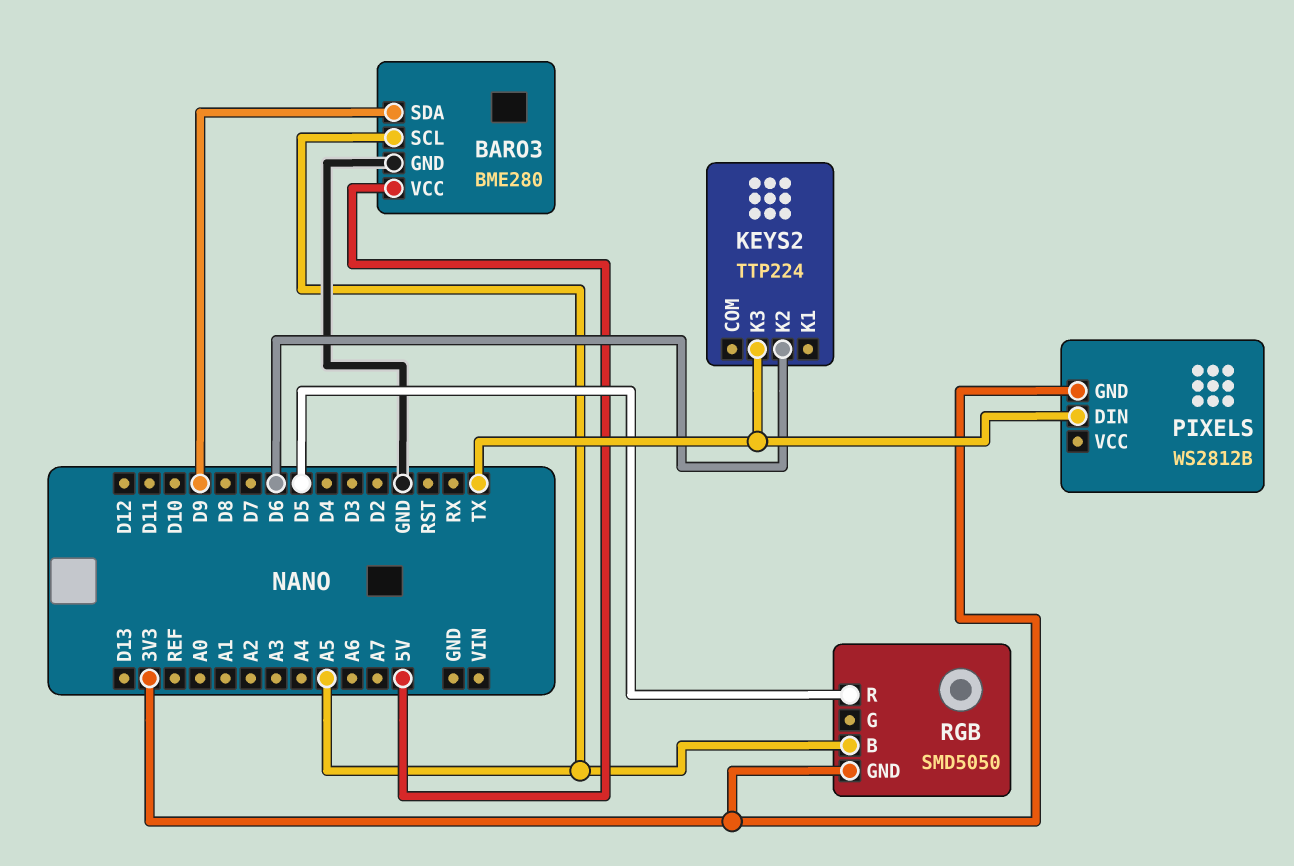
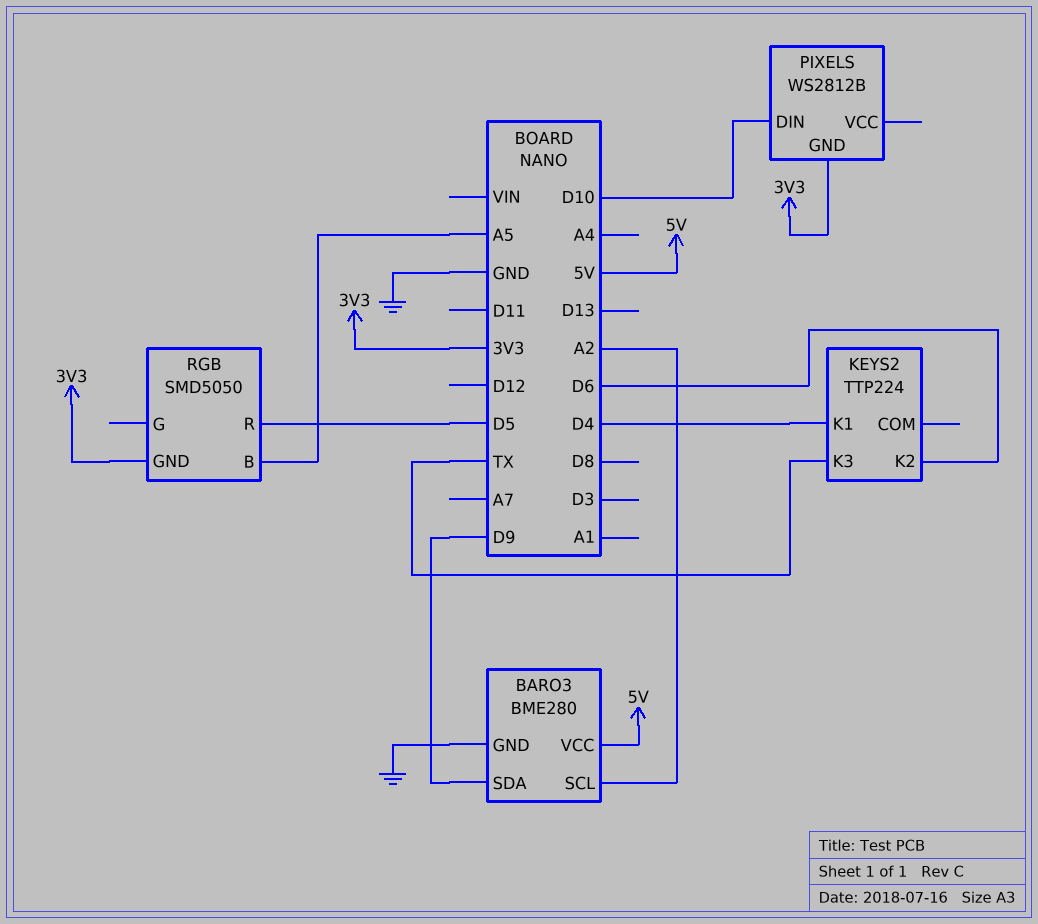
BARO3 pin SCL: A5 -> A2
KEYS2 pin K1: none -> D4
PIXELS pin DIN: TX -> D10

